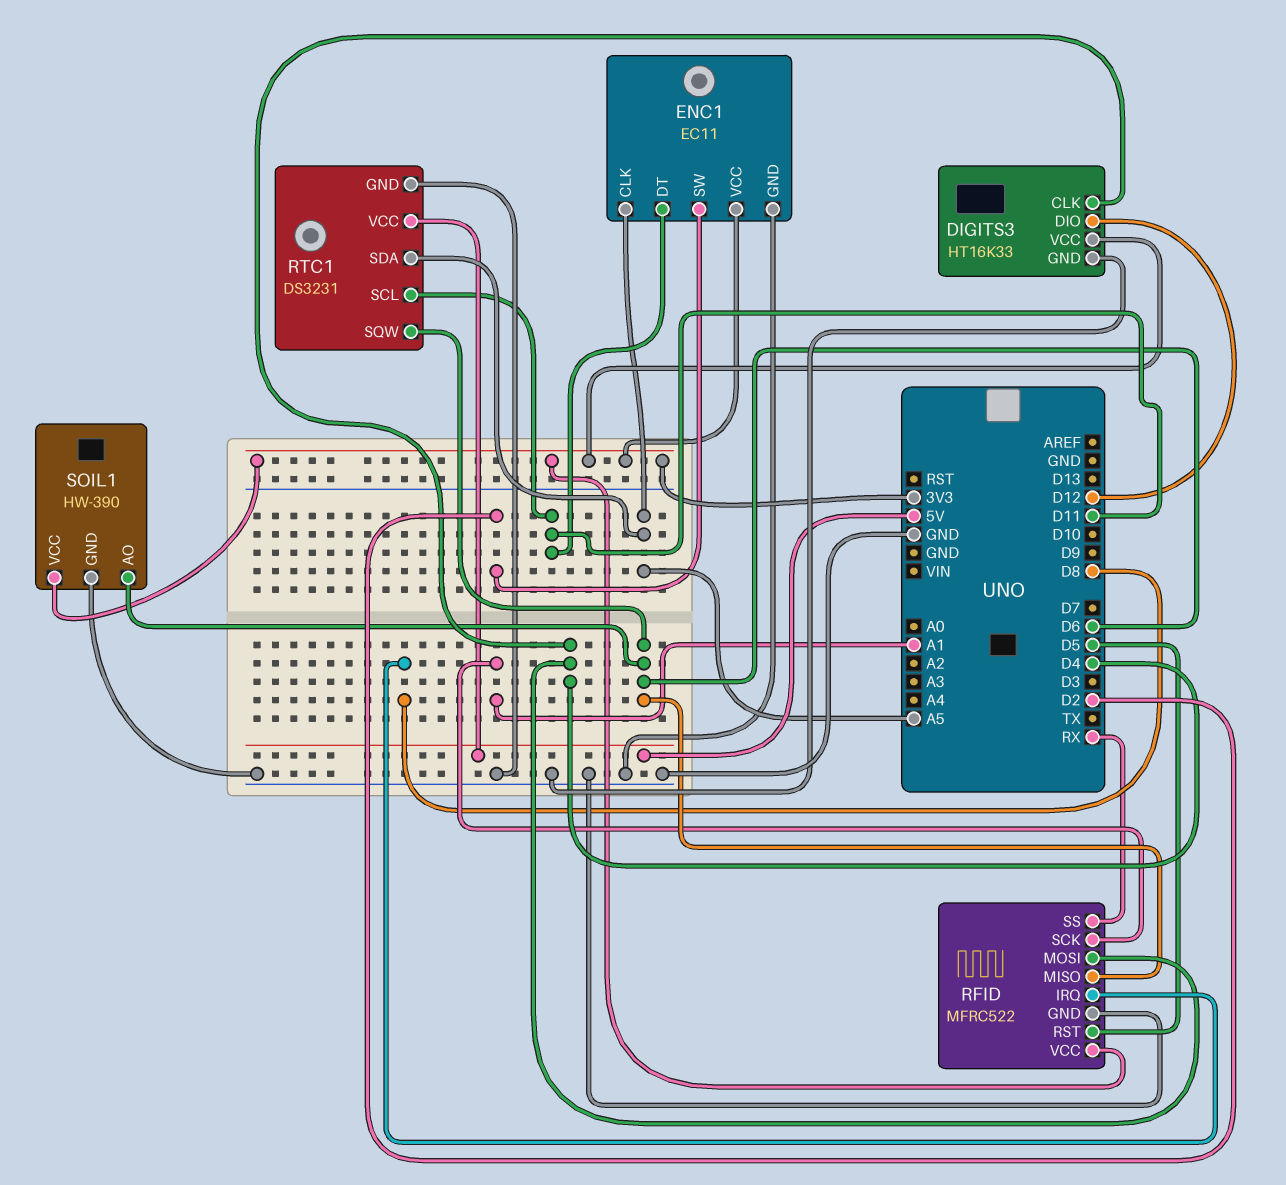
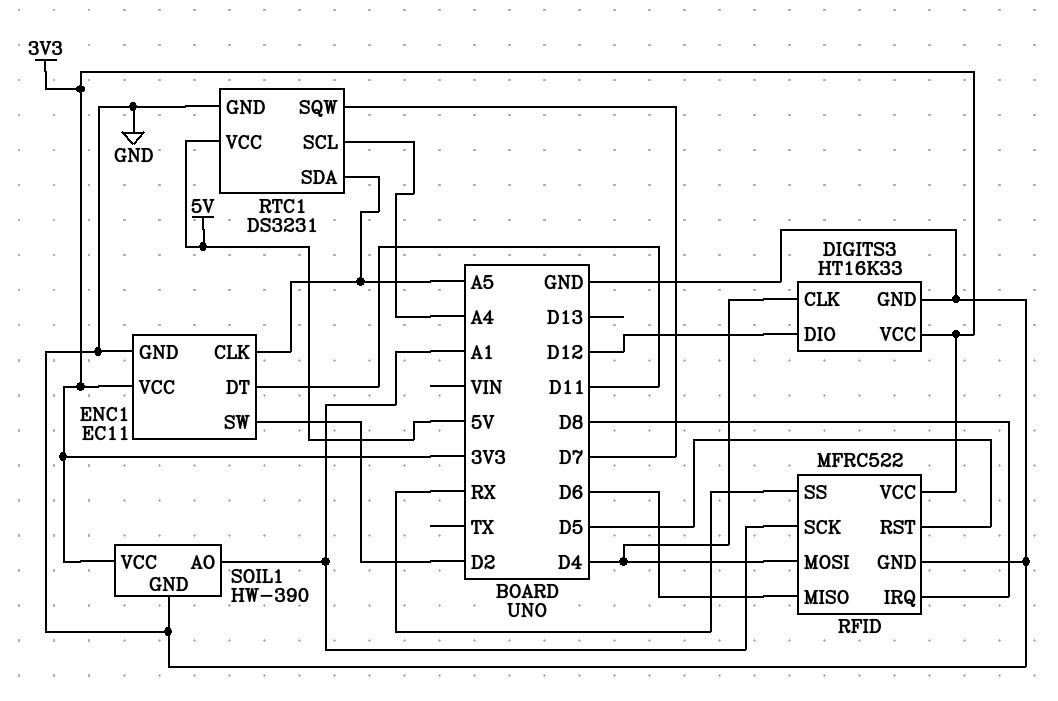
RTC1 pin SCL: D11 -> A4
RTC1 pin SQW: D6 -> D7
SOIL1 pin AO: D6 -> A1

